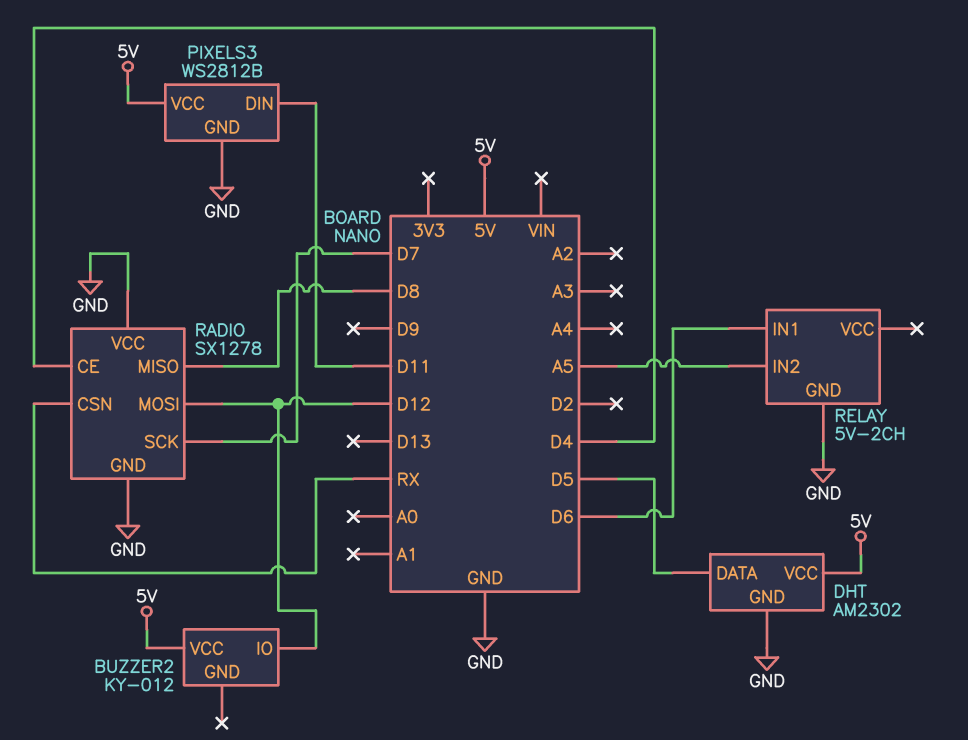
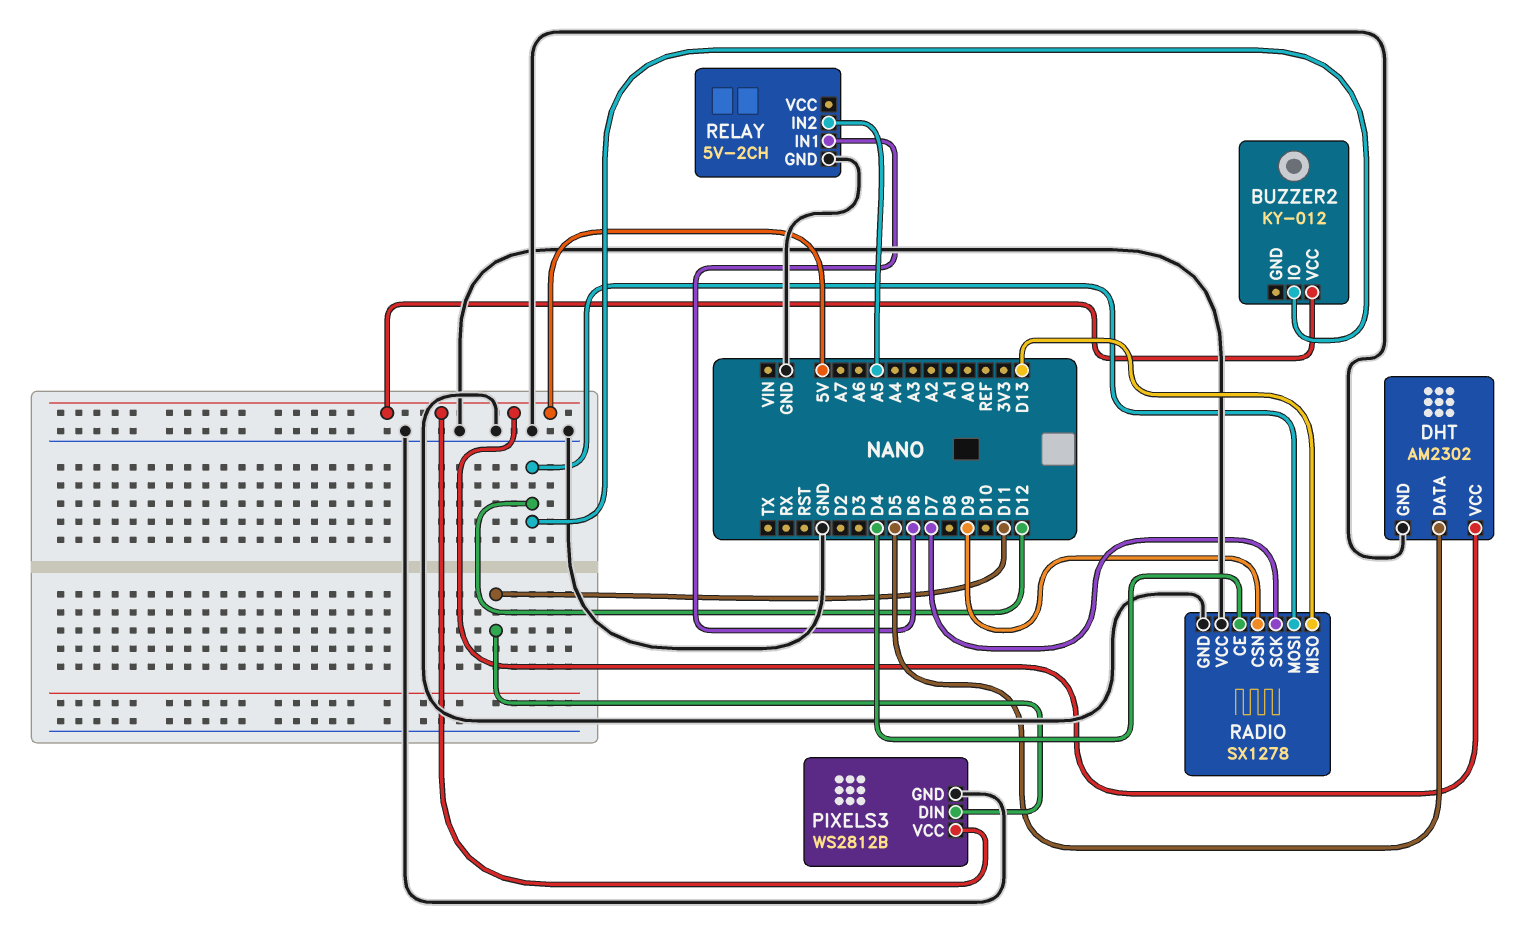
RADIO pin CSN: RX -> D9
RADIO pin MISO: D8 -> D13

